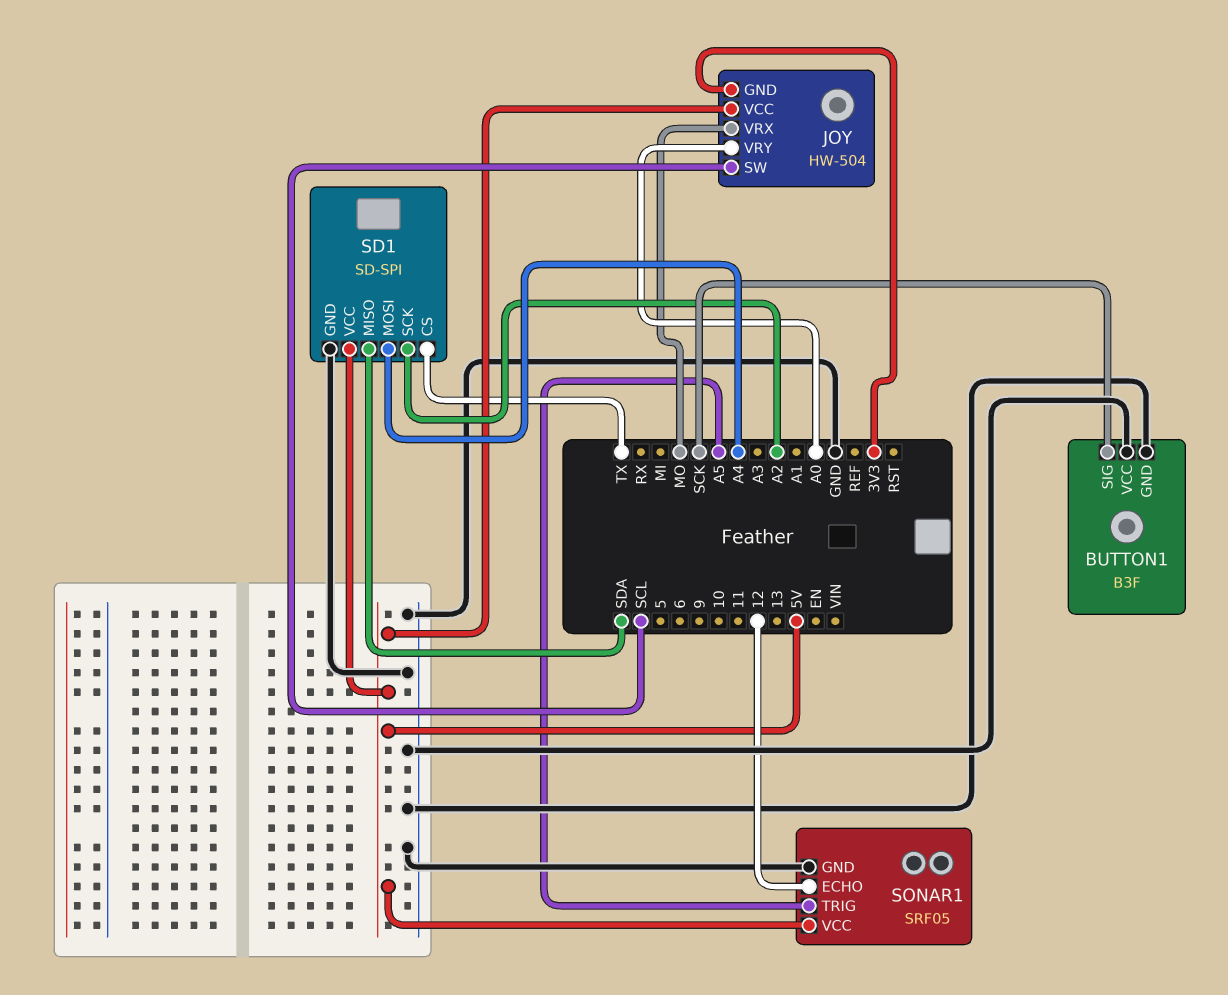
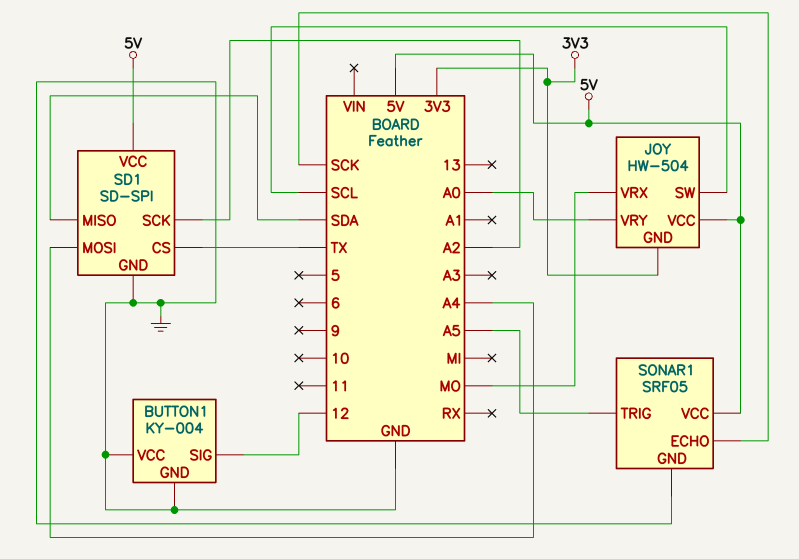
BUTTON1: B3F -> KY-004
BUTTON1 pin SIG: SCK -> 12
SONAR1 pin ECHO: 12 -> SCK

